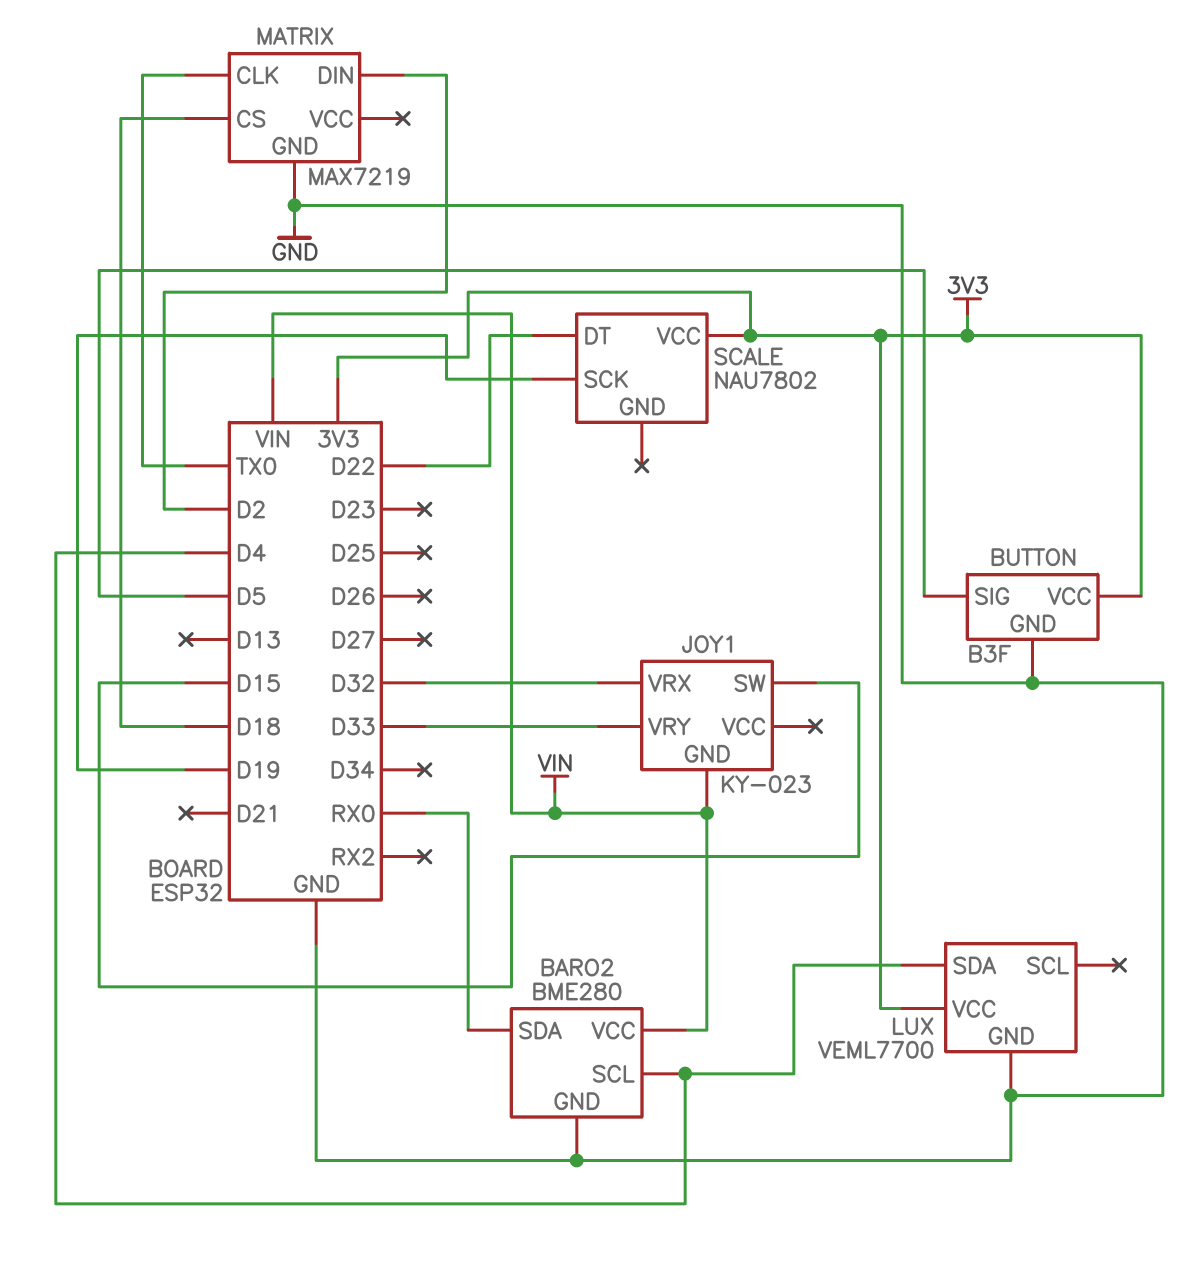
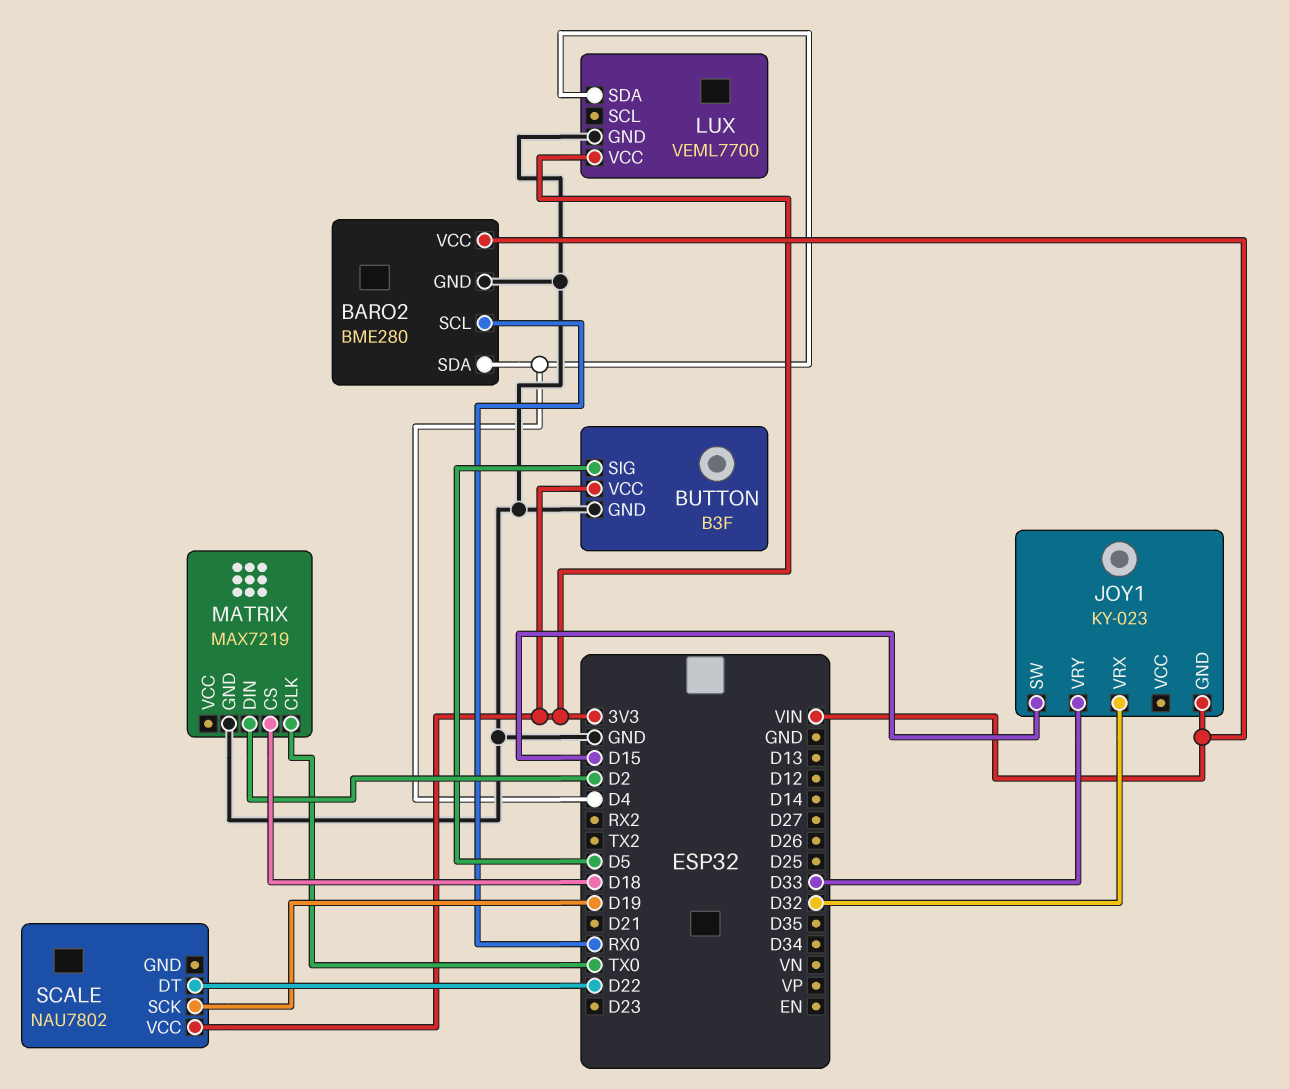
BARO2 pin SCL: D4 -> RX0
BARO2 pin SDA: RX0 -> D4

